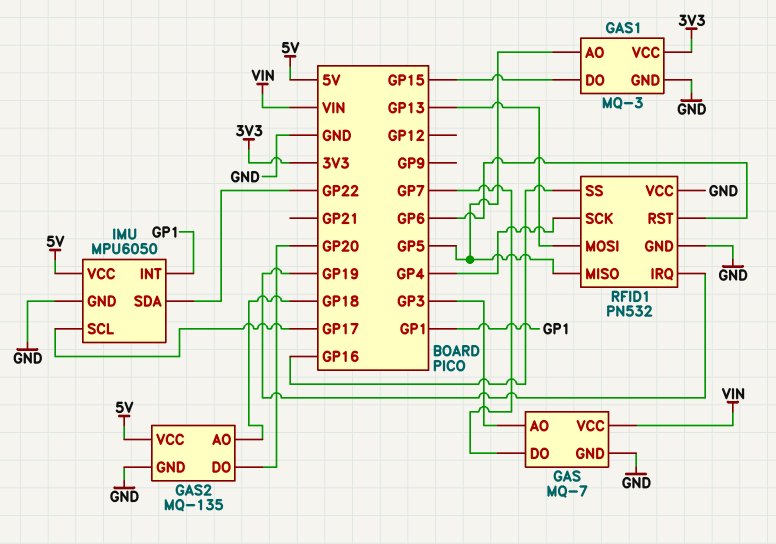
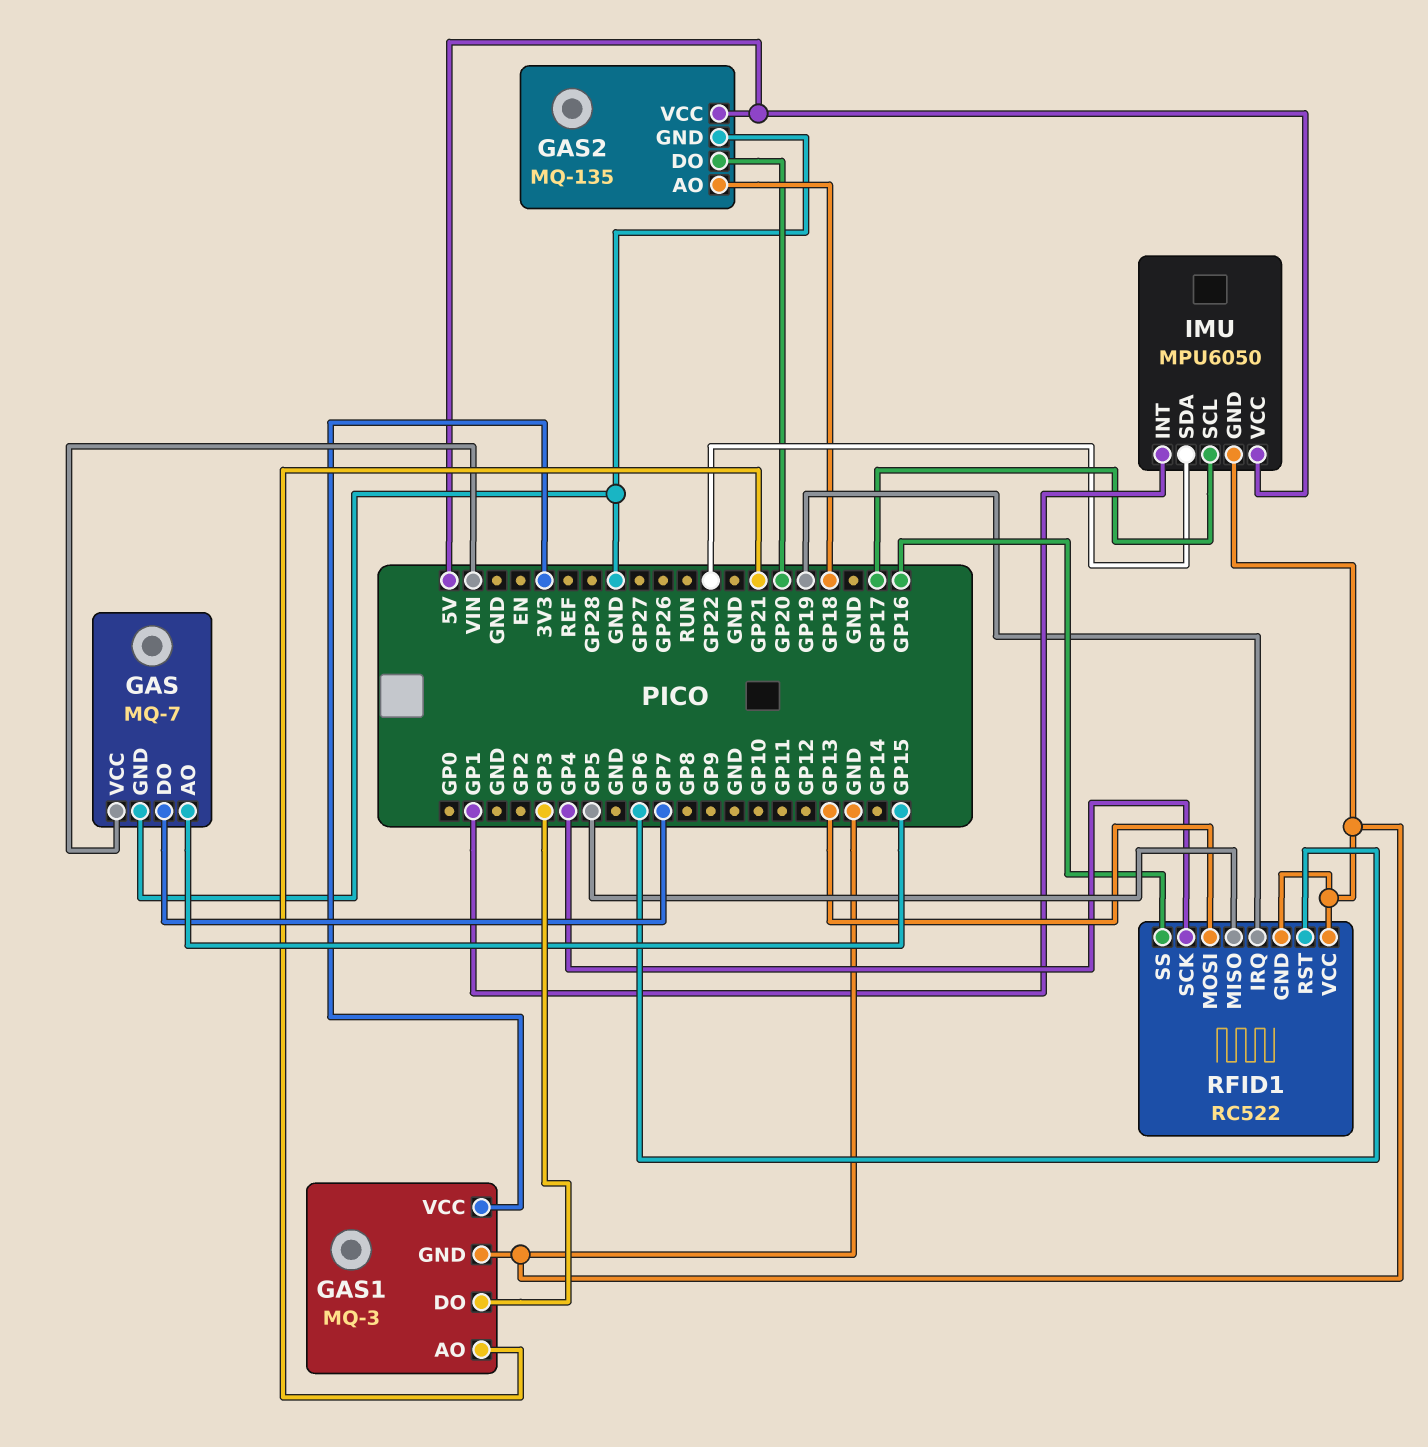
GAS pin AO: GP3 -> GP15
GAS1 pin AO: GP5 -> GP21
GAS1 pin DO: GP15 -> GP3
RFID1: PN532 -> RC522

